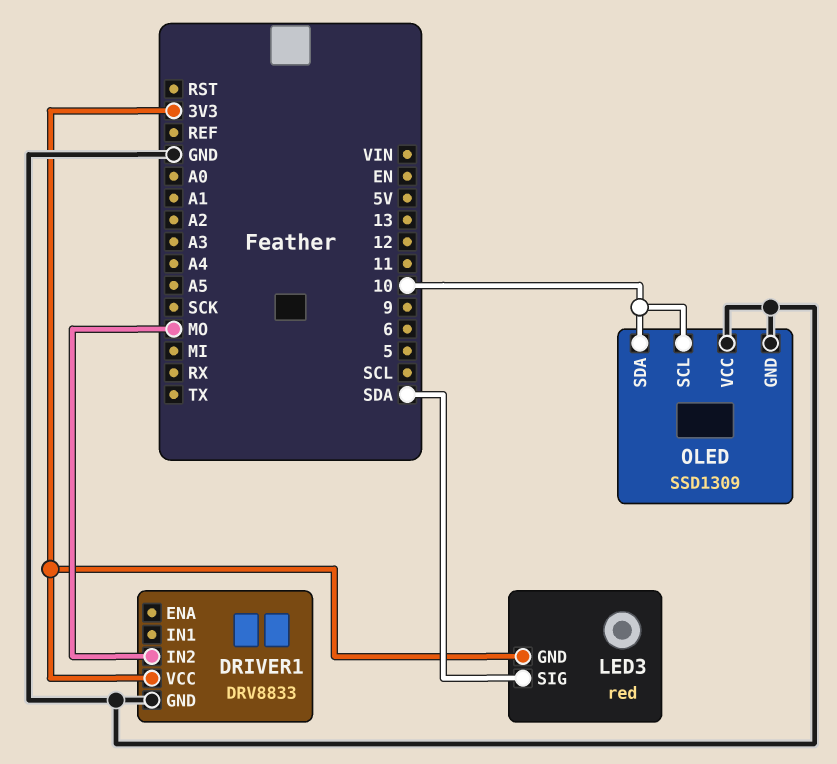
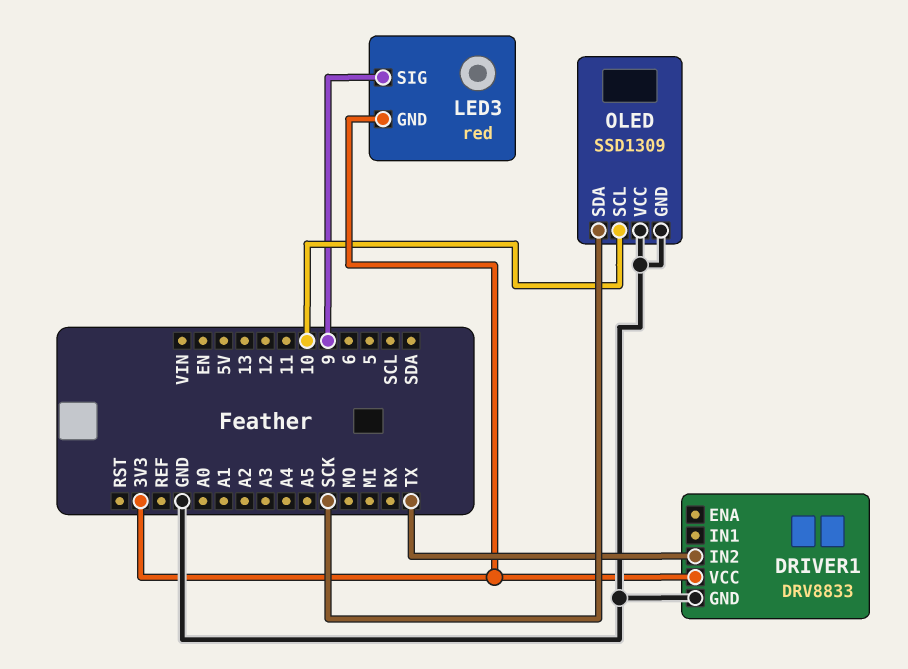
DRIVER1 pin IN2: MO -> TX
LED3 pin SIG: SDA -> 9
OLED pin SDA: 10 -> SCK

